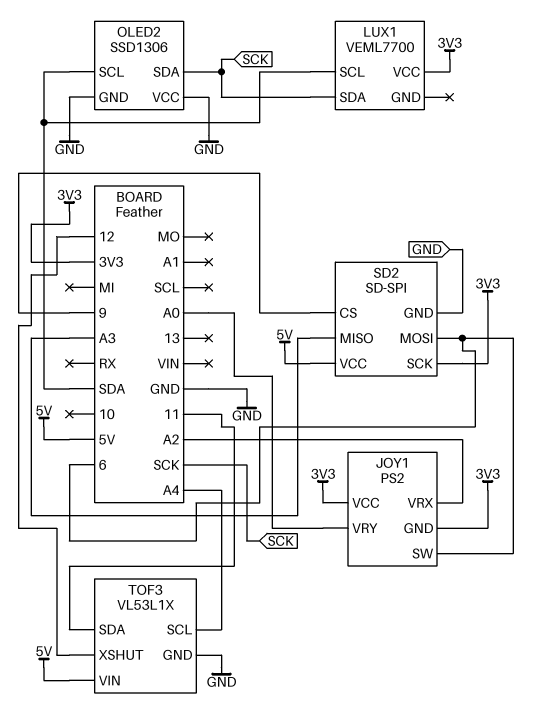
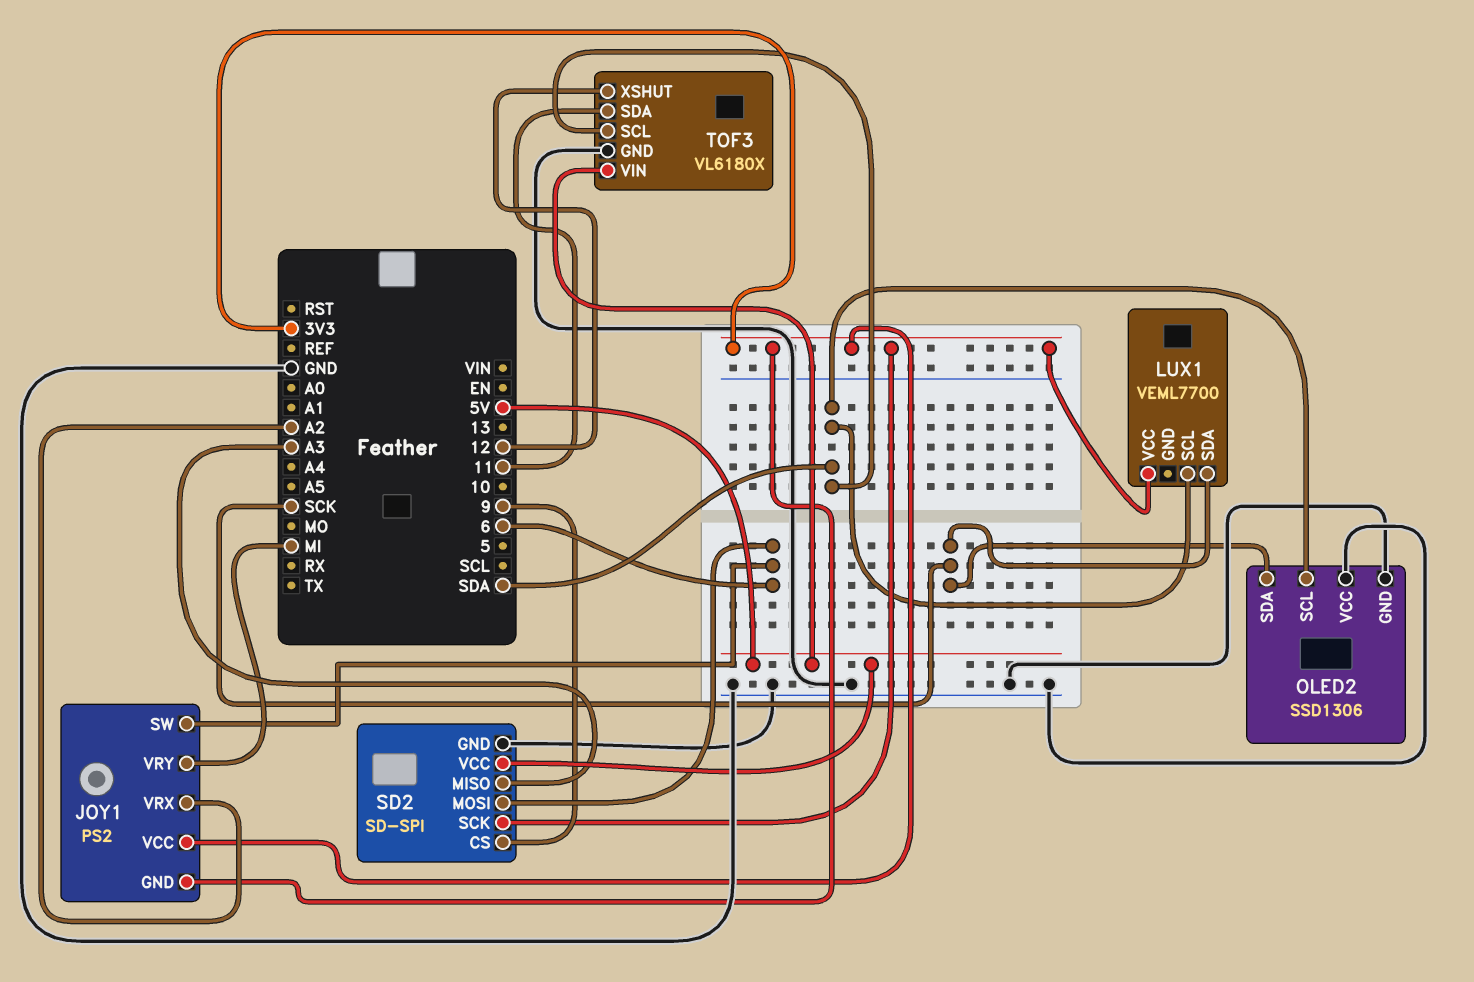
JOY1 pin VRY: A0 -> MI
TOF3: VL53L1X -> VL6180X
TOF3 pin SCL: A4 -> SDA

